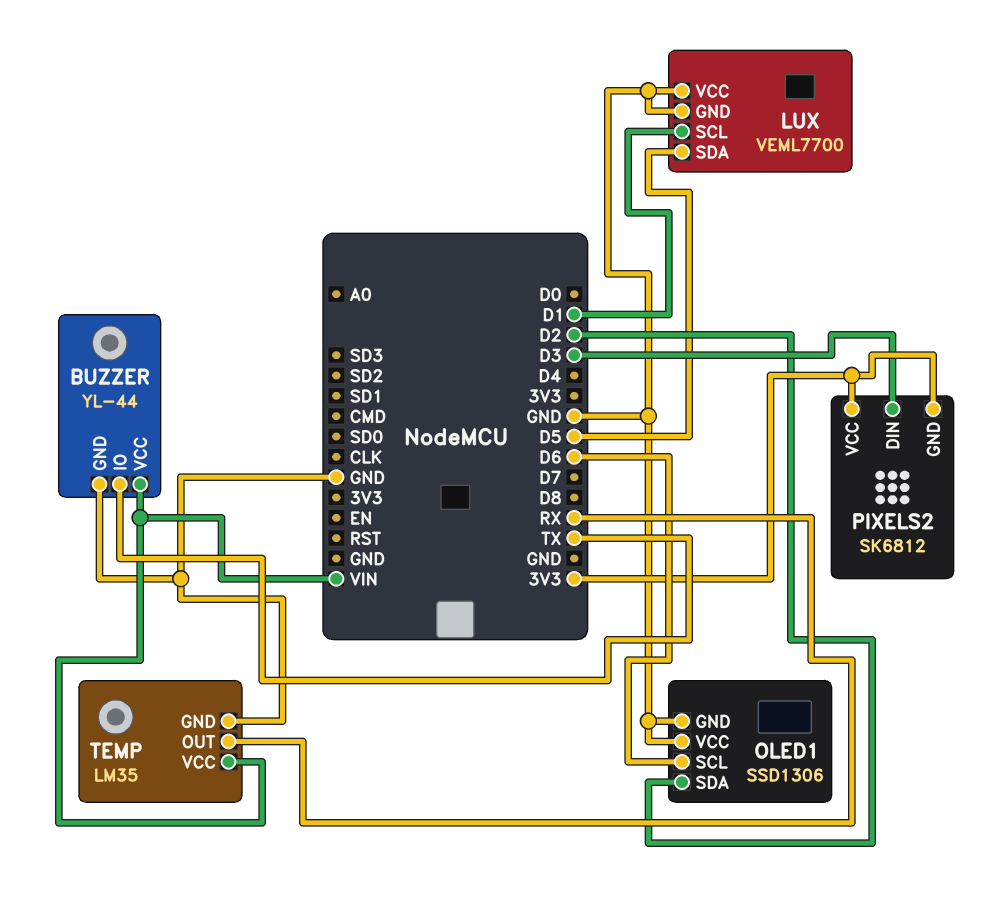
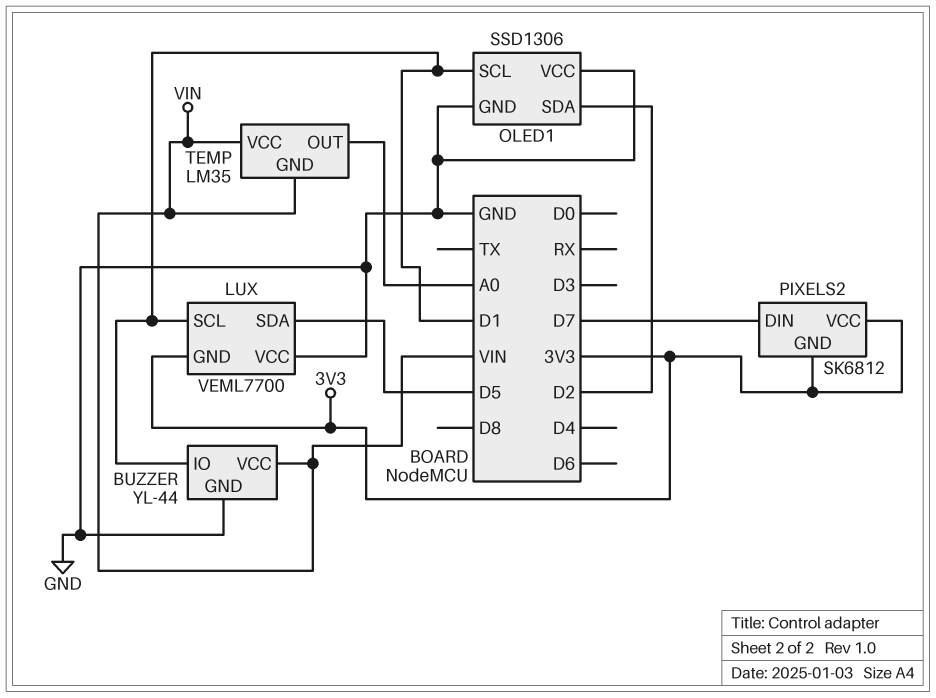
BUZZER pin IO: TX -> D1
LUX pin GND: GND -> 3V3
OLED1 pin SCL: D6 -> D1
PIXELS2 pin DIN: D3 -> D7
TEMP pin GND: GND -> VIN
TEMP pin OUT: RX -> A0

